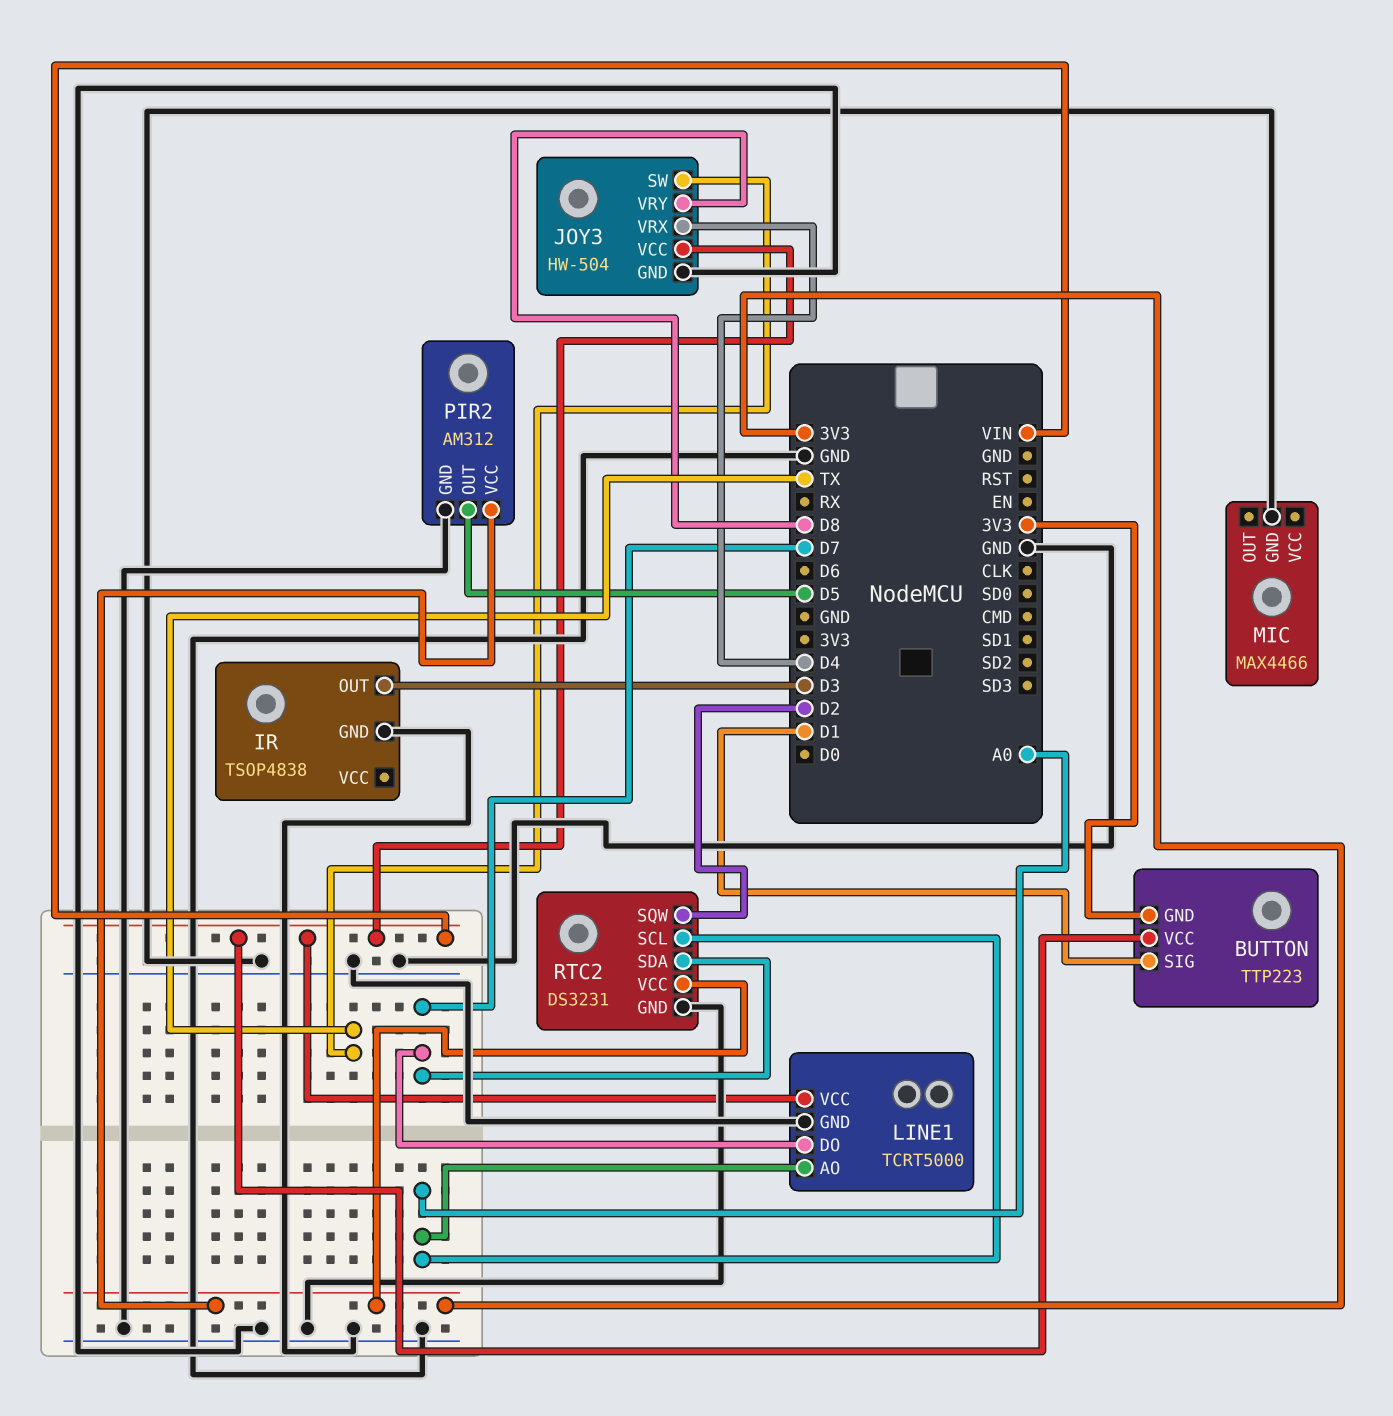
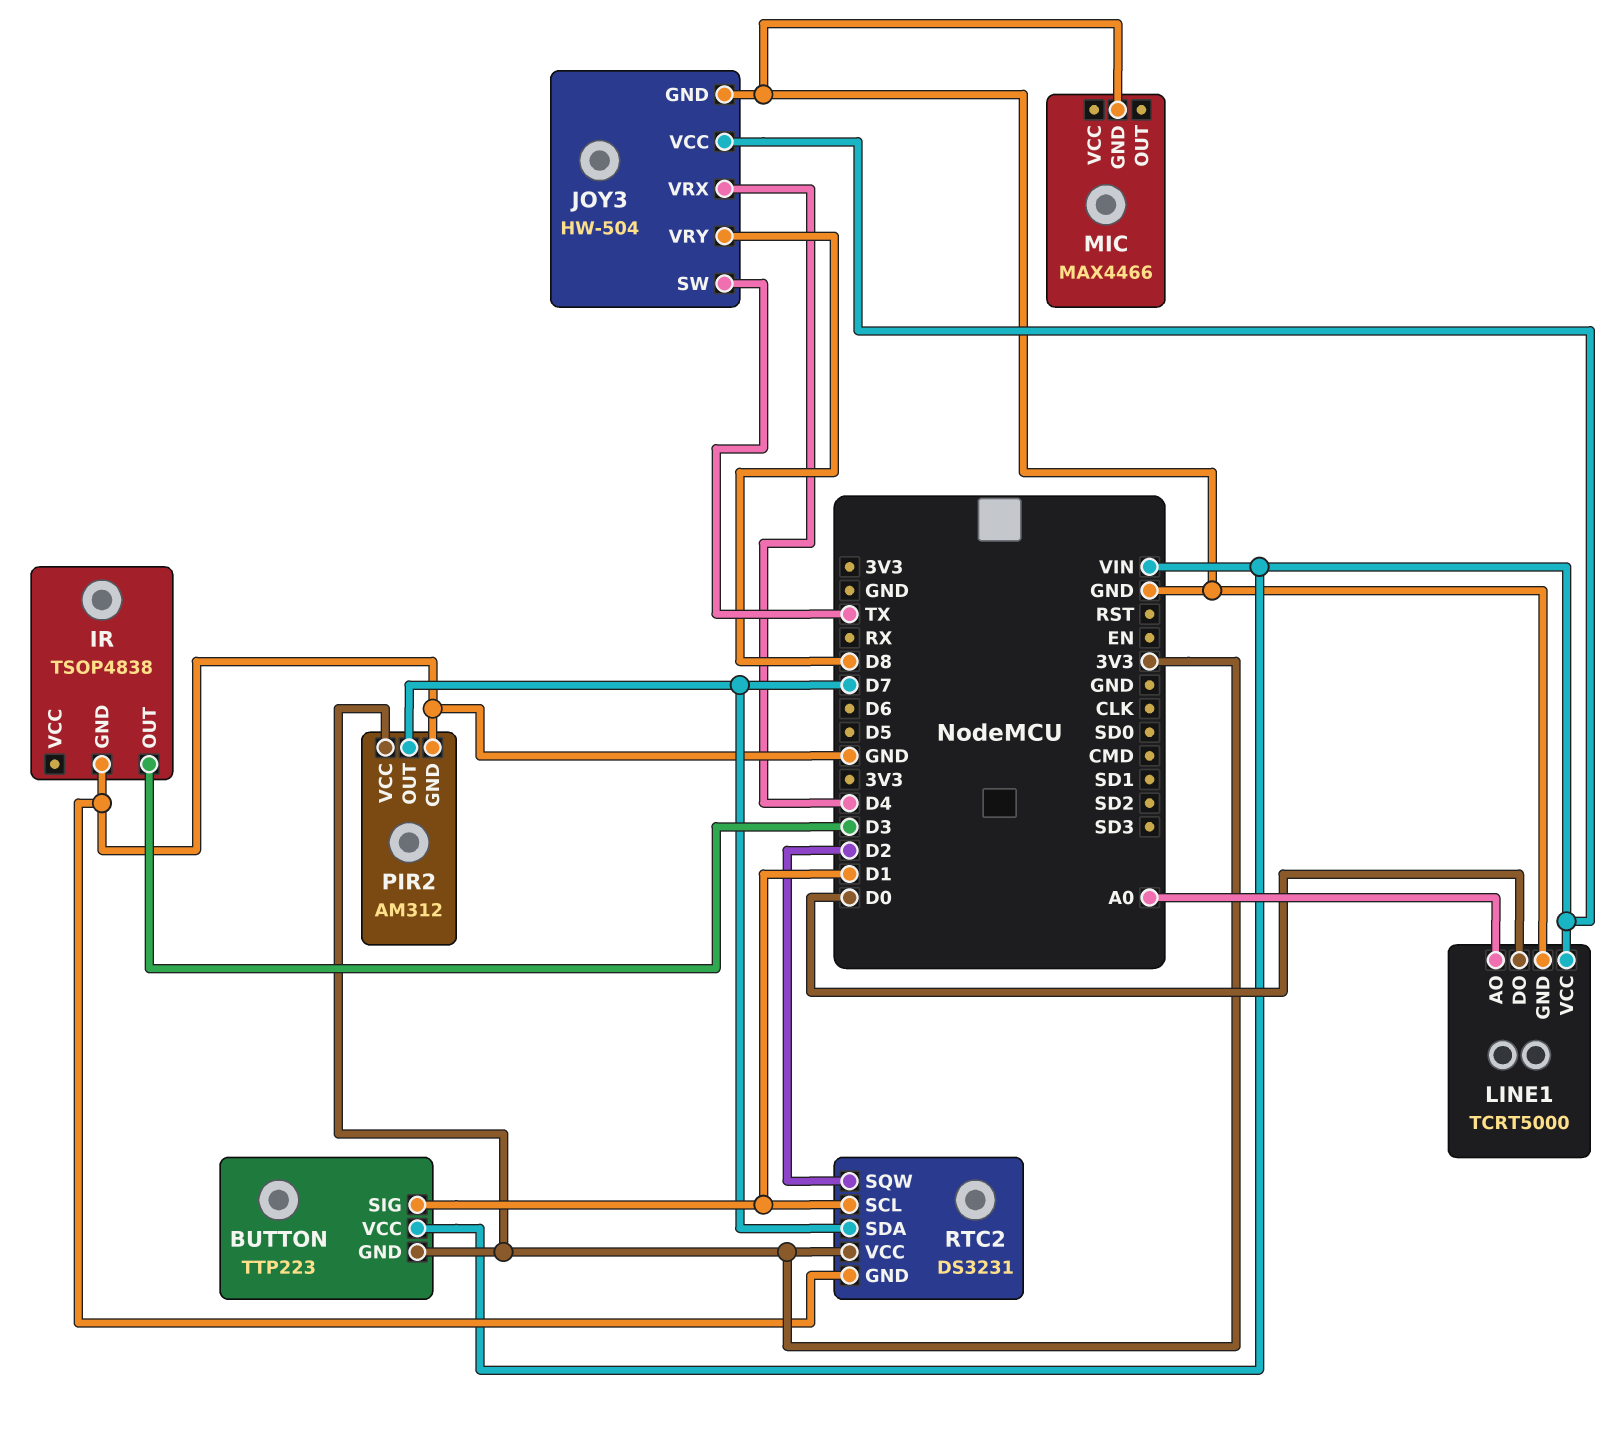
LINE1 pin DO: D7 -> D0
PIR2 pin OUT: D5 -> D7
RTC2 pin SCL: A0 -> D1

